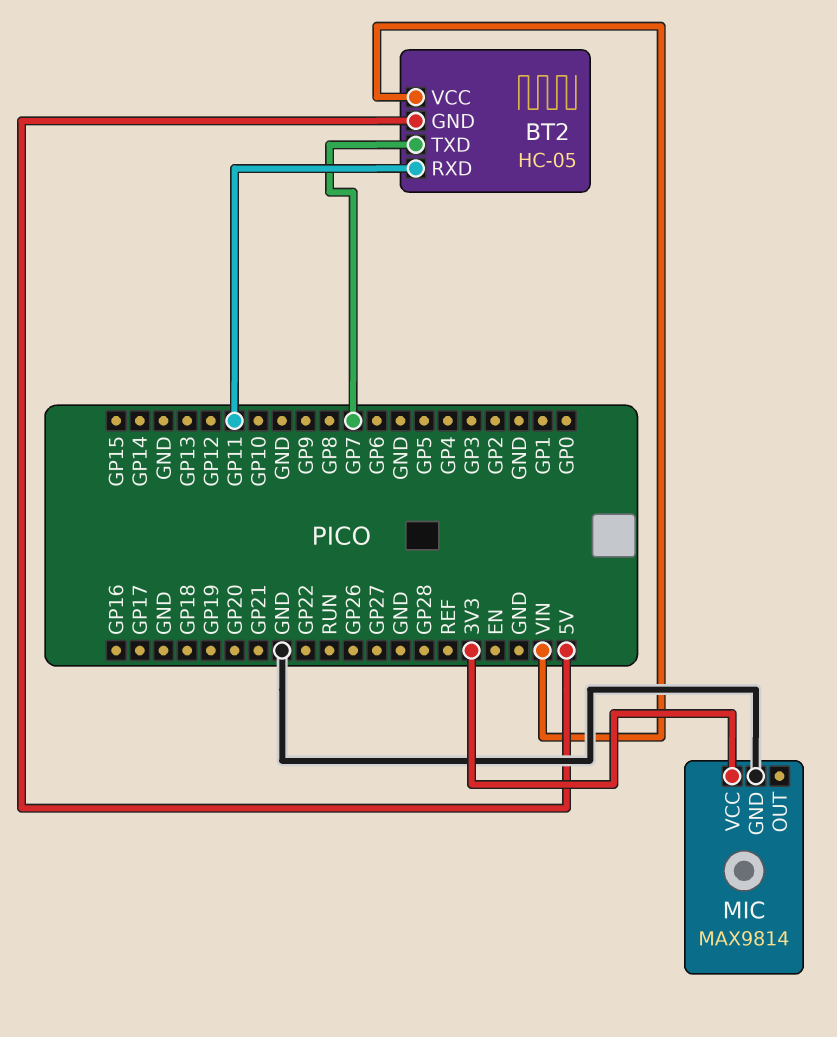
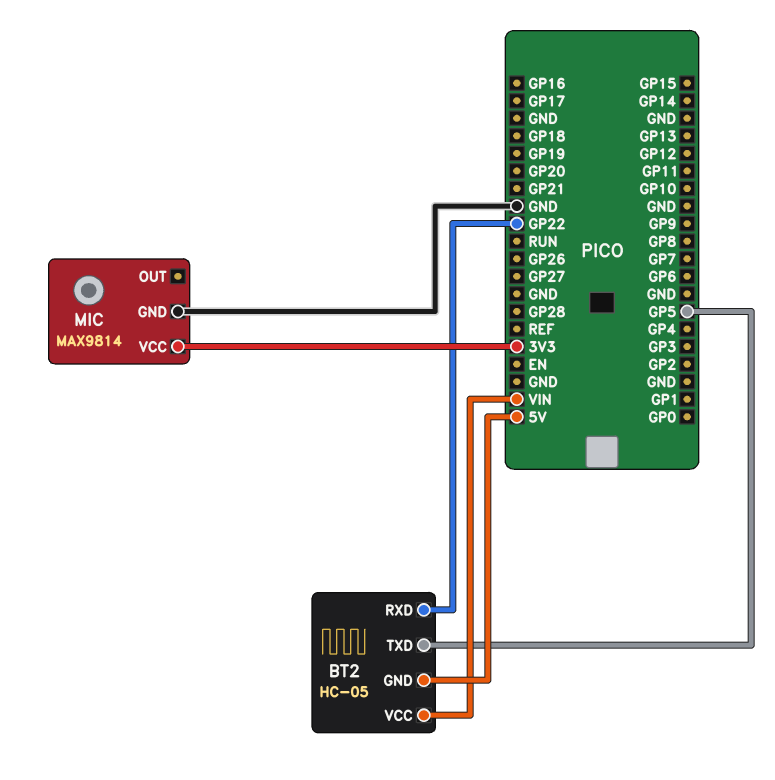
BT2 pin RXD: GP11 -> GP22
BT2 pin TXD: GP7 -> GP5

